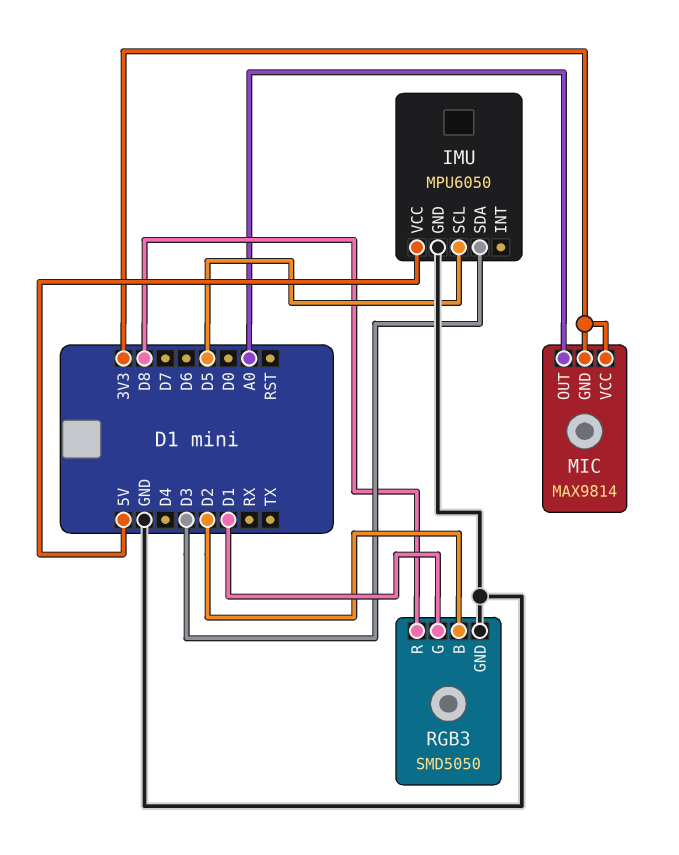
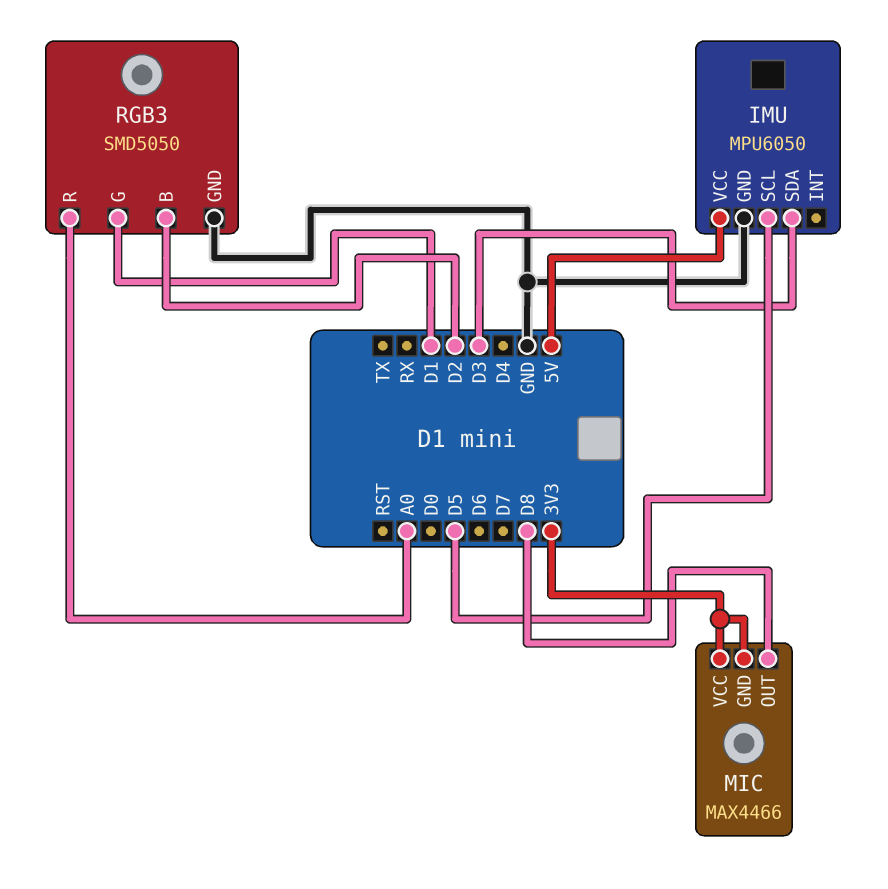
MIC: MAX9814 -> MAX4466
MIC pin OUT: A0 -> D8
RGB3 pin R: D8 -> A0

